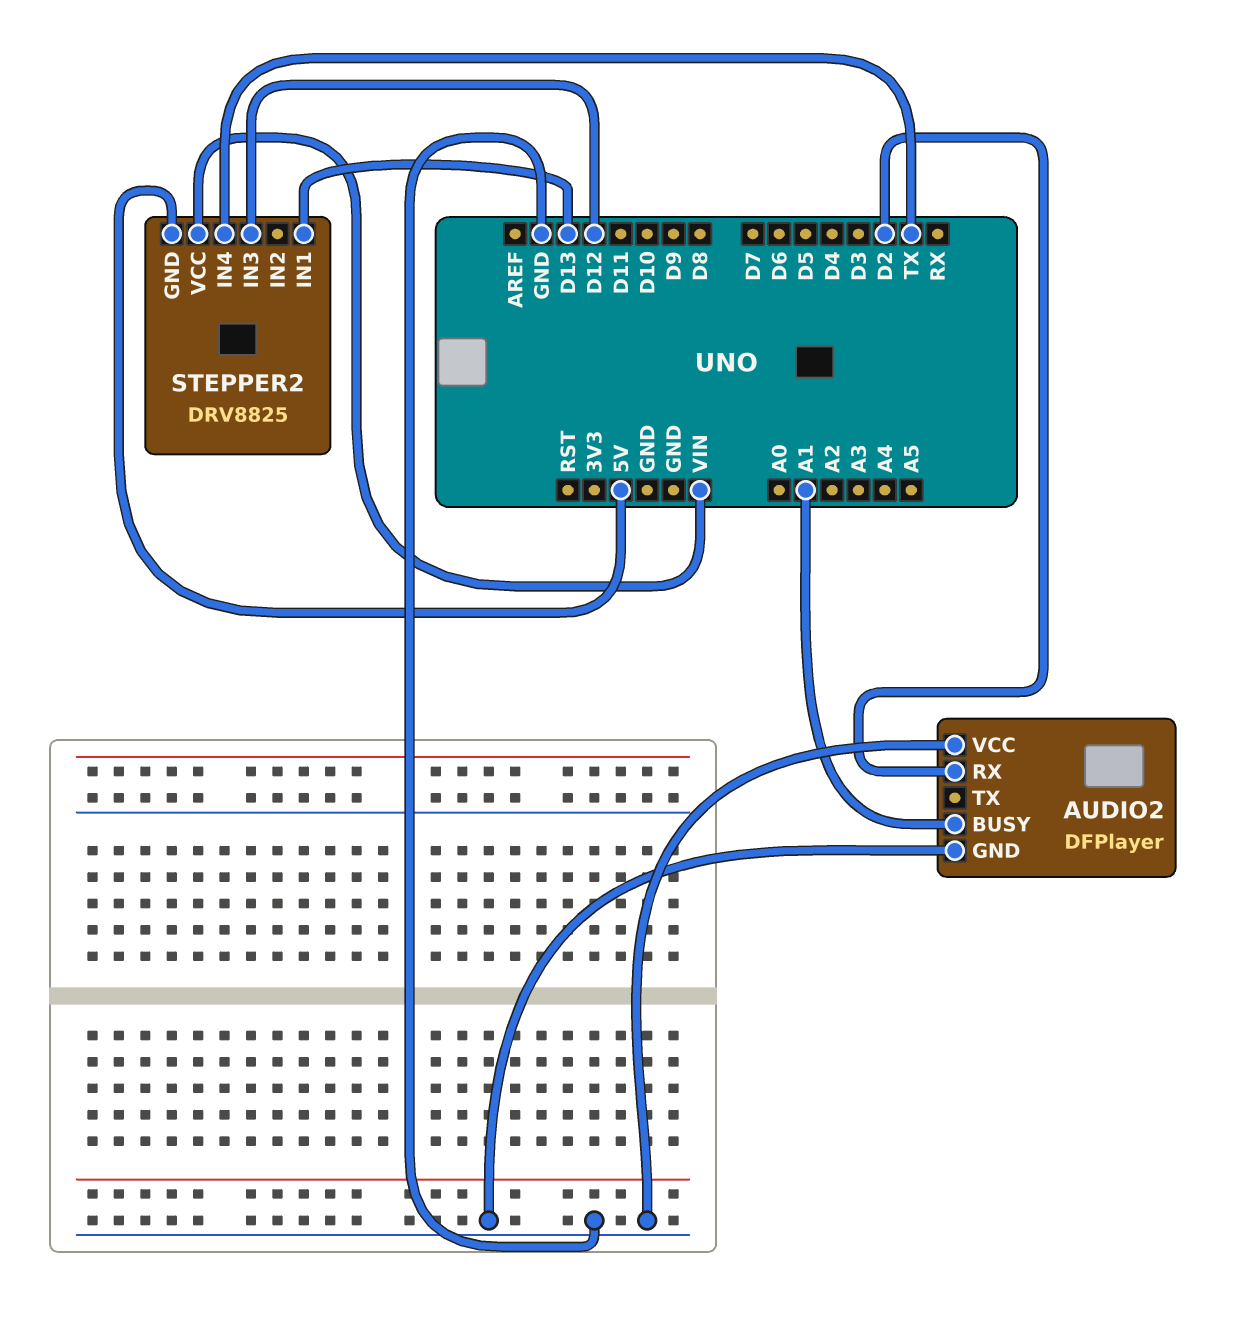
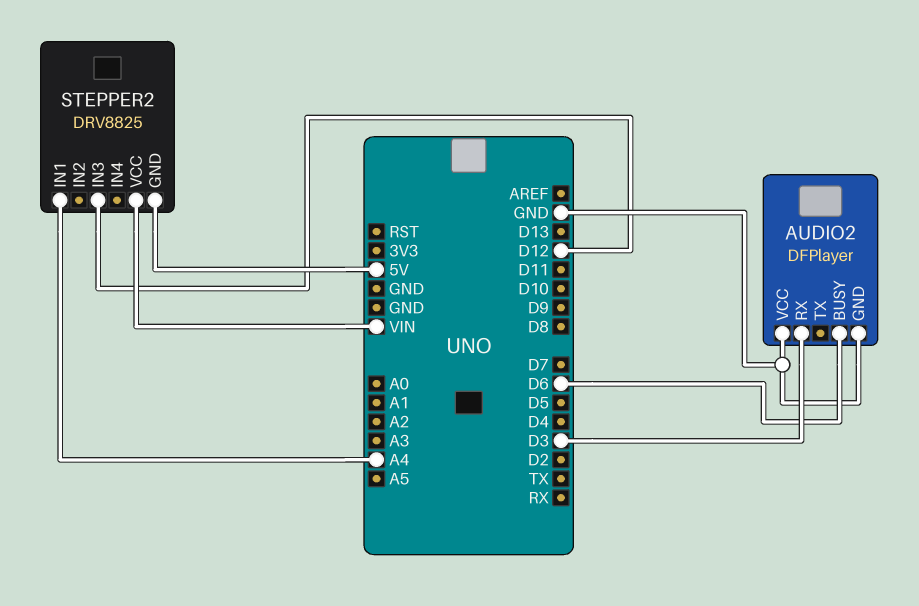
AUDIO2 pin BUSY: A1 -> D6
AUDIO2 pin RX: D2 -> D3
STEPPER2 pin IN1: D13 -> A4
STEPPER2 pin IN4: TX -> none

